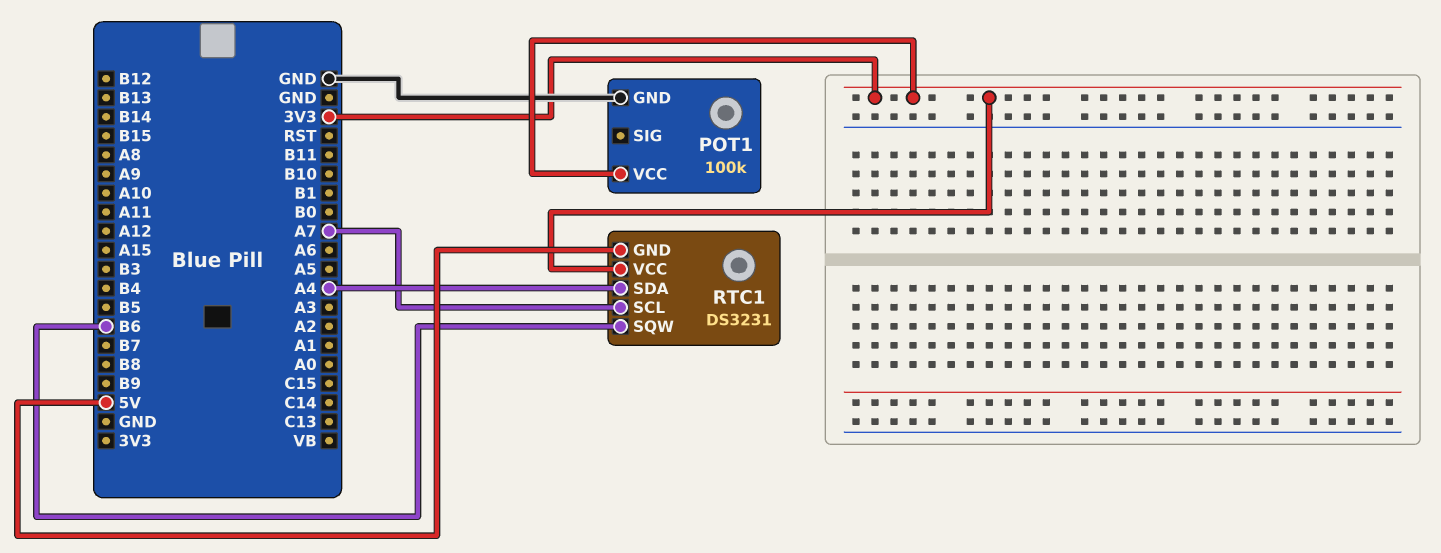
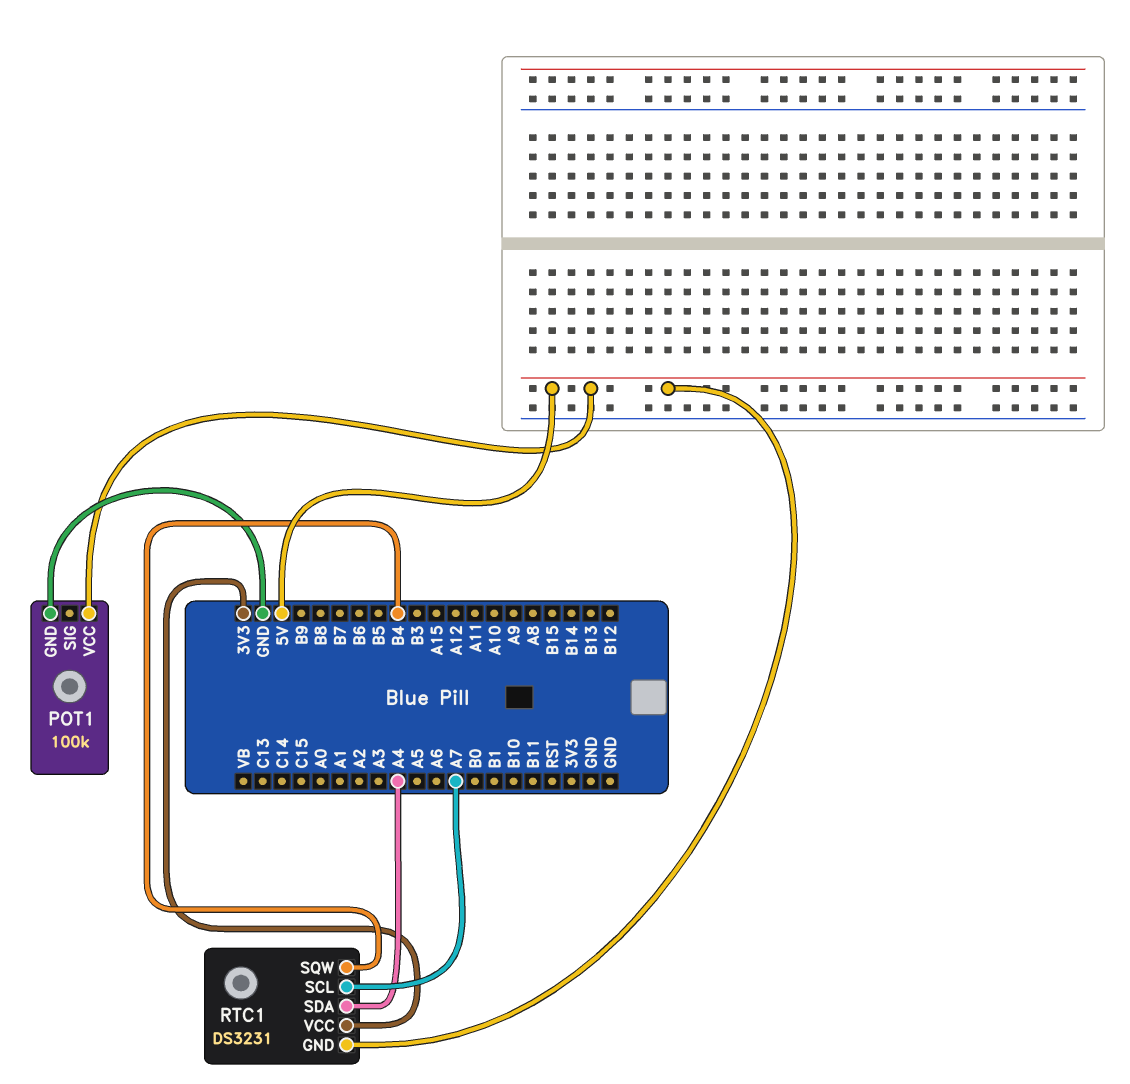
POT1 pin VCC: 3V3 -> 5V
RTC1 pin SQW: B6 -> B4

